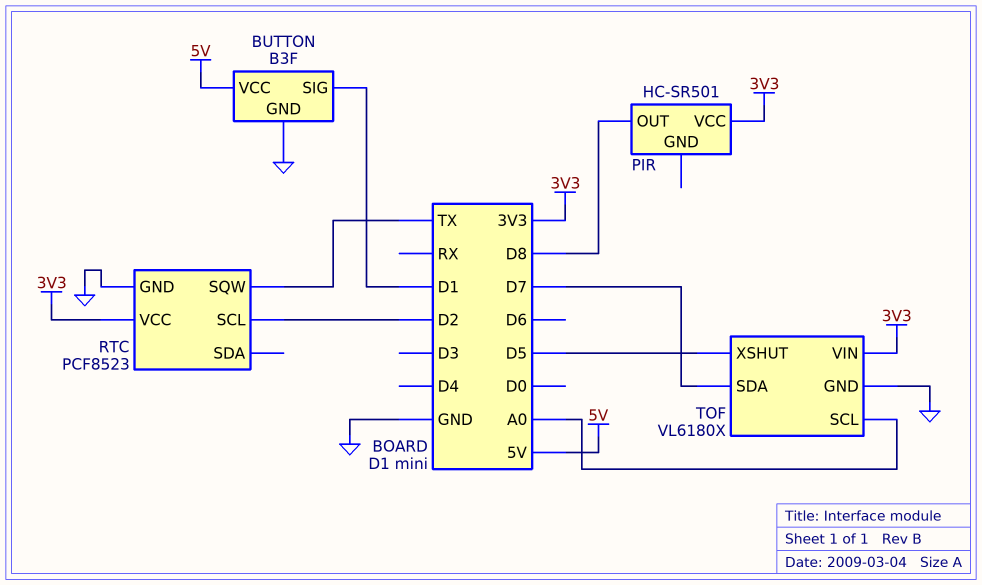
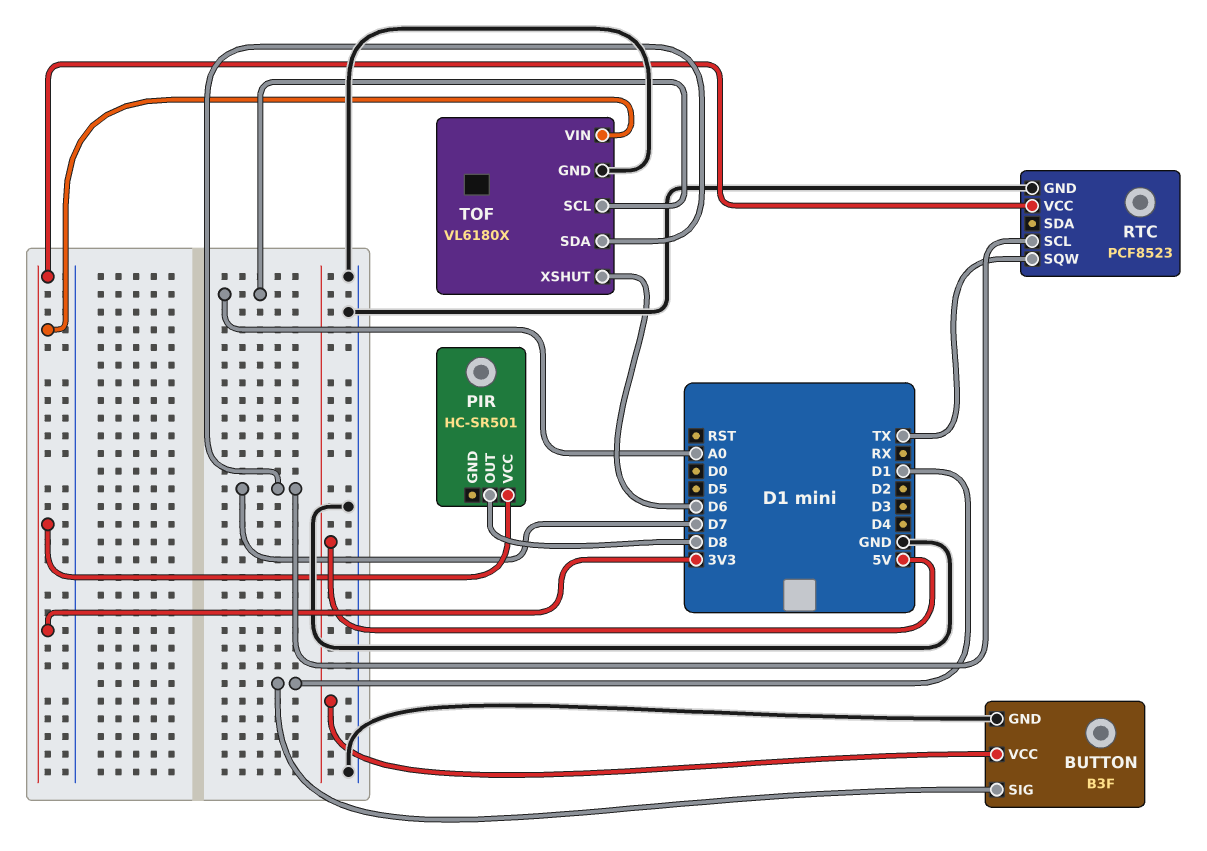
RTC pin SCL: D2 -> D7
TOF pin XSHUT: D5 -> D6

